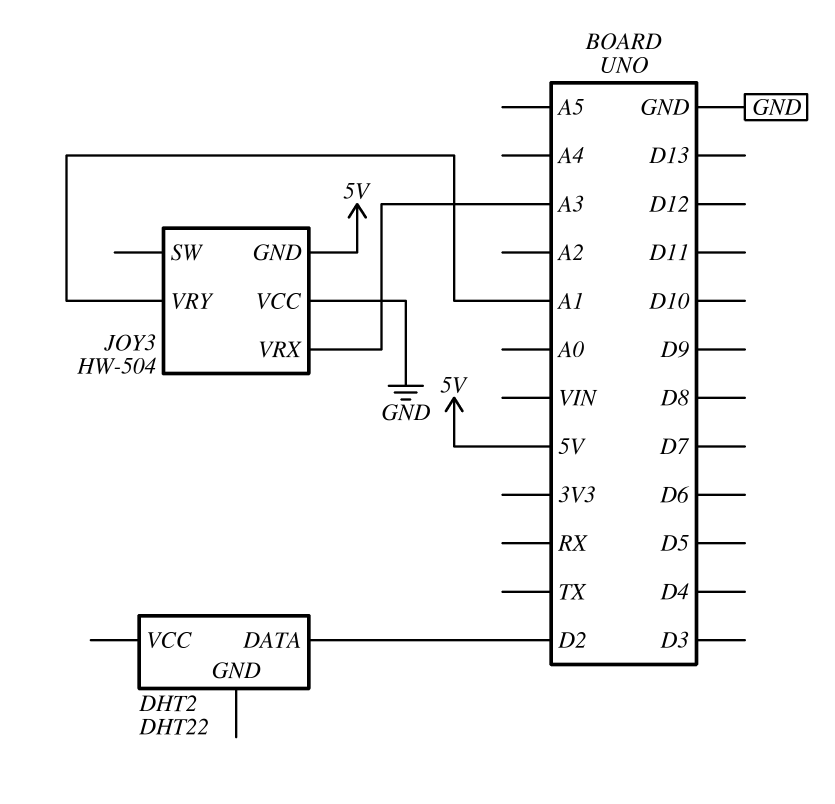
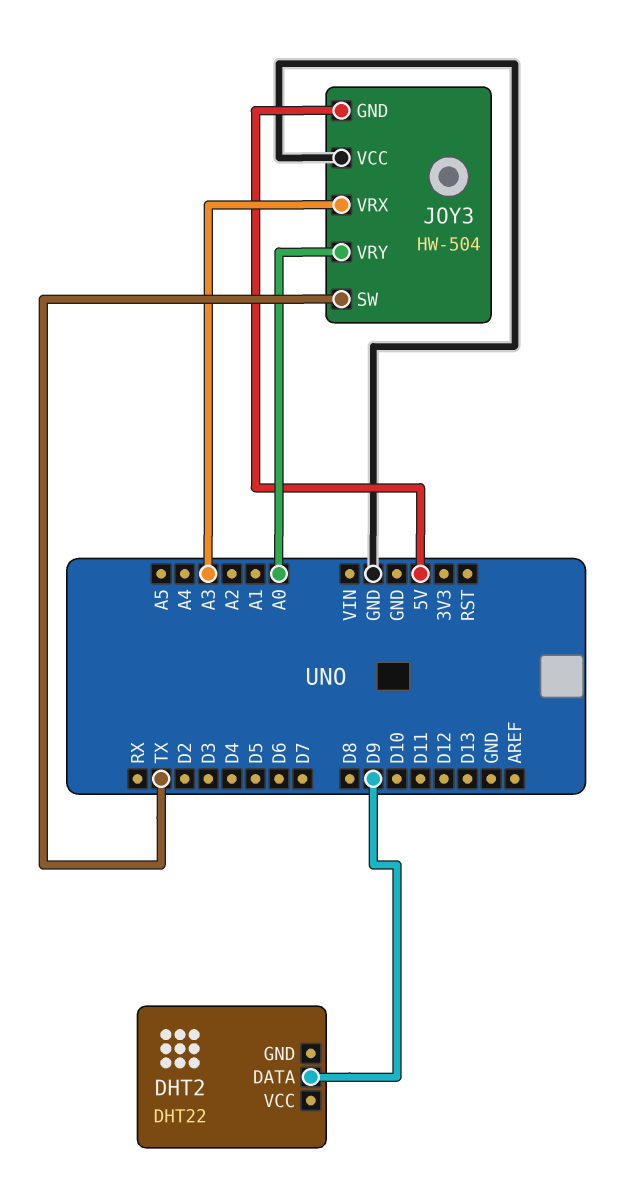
DHT2 pin DATA: D2 -> D9
JOY3 pin SW: none -> TX
JOY3 pin VRY: A1 -> A0

